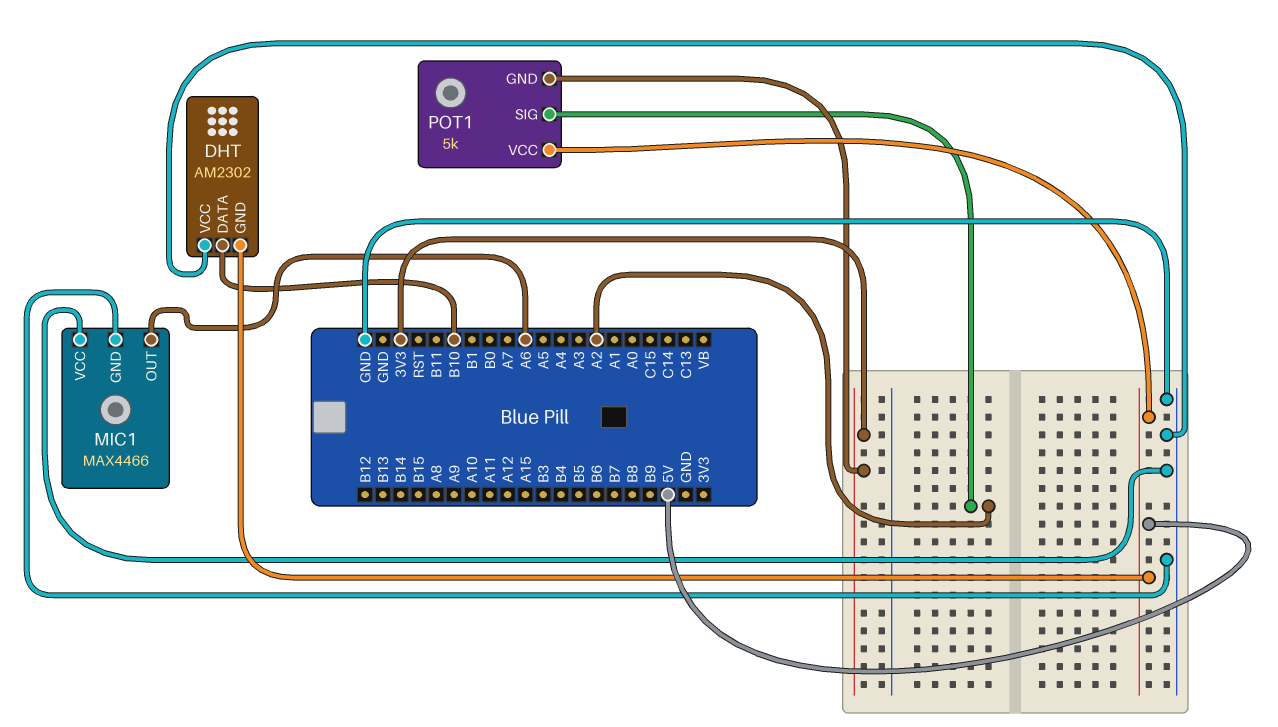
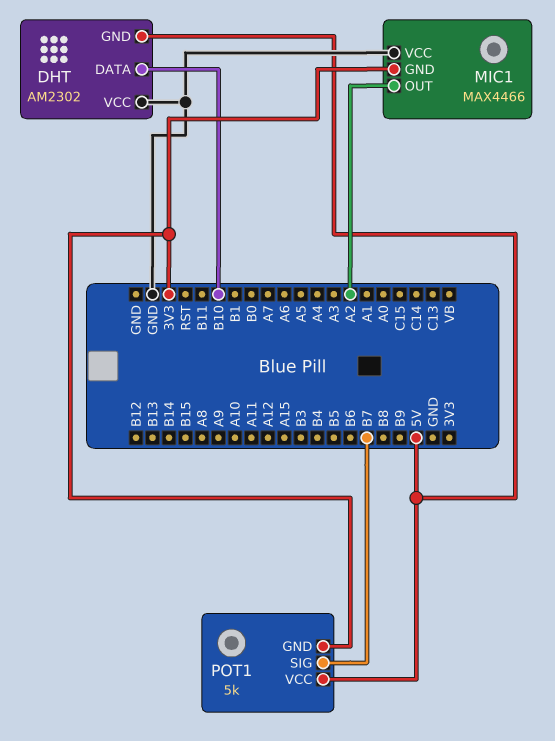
MIC1 pin GND: GND -> 3V3
MIC1 pin OUT: A6 -> A2
POT1 pin SIG: A2 -> B7

